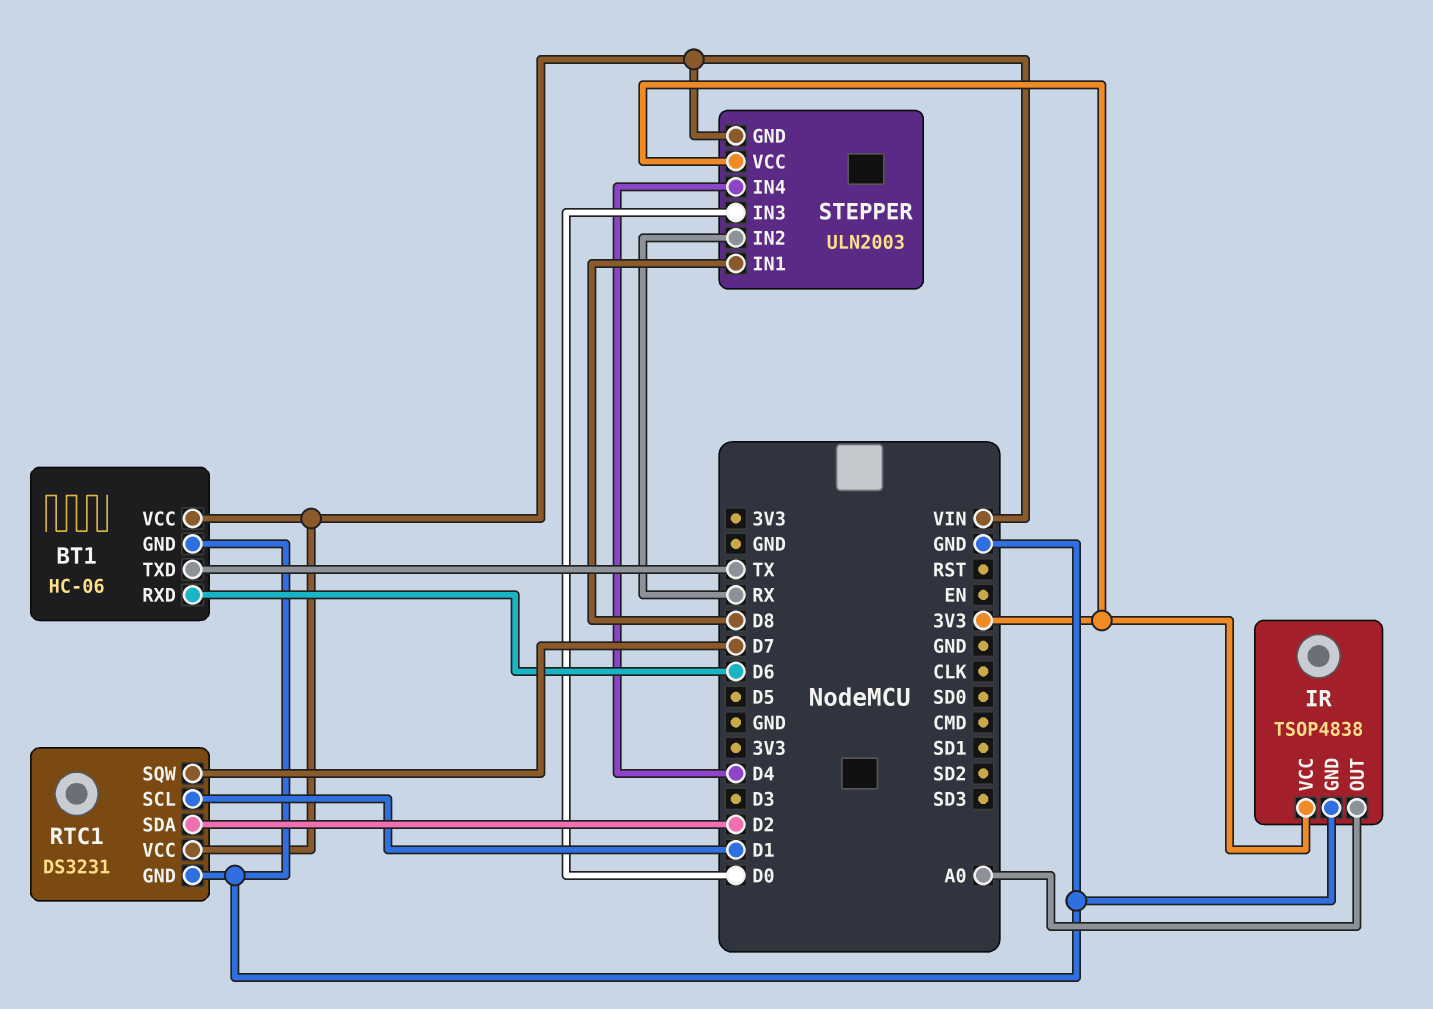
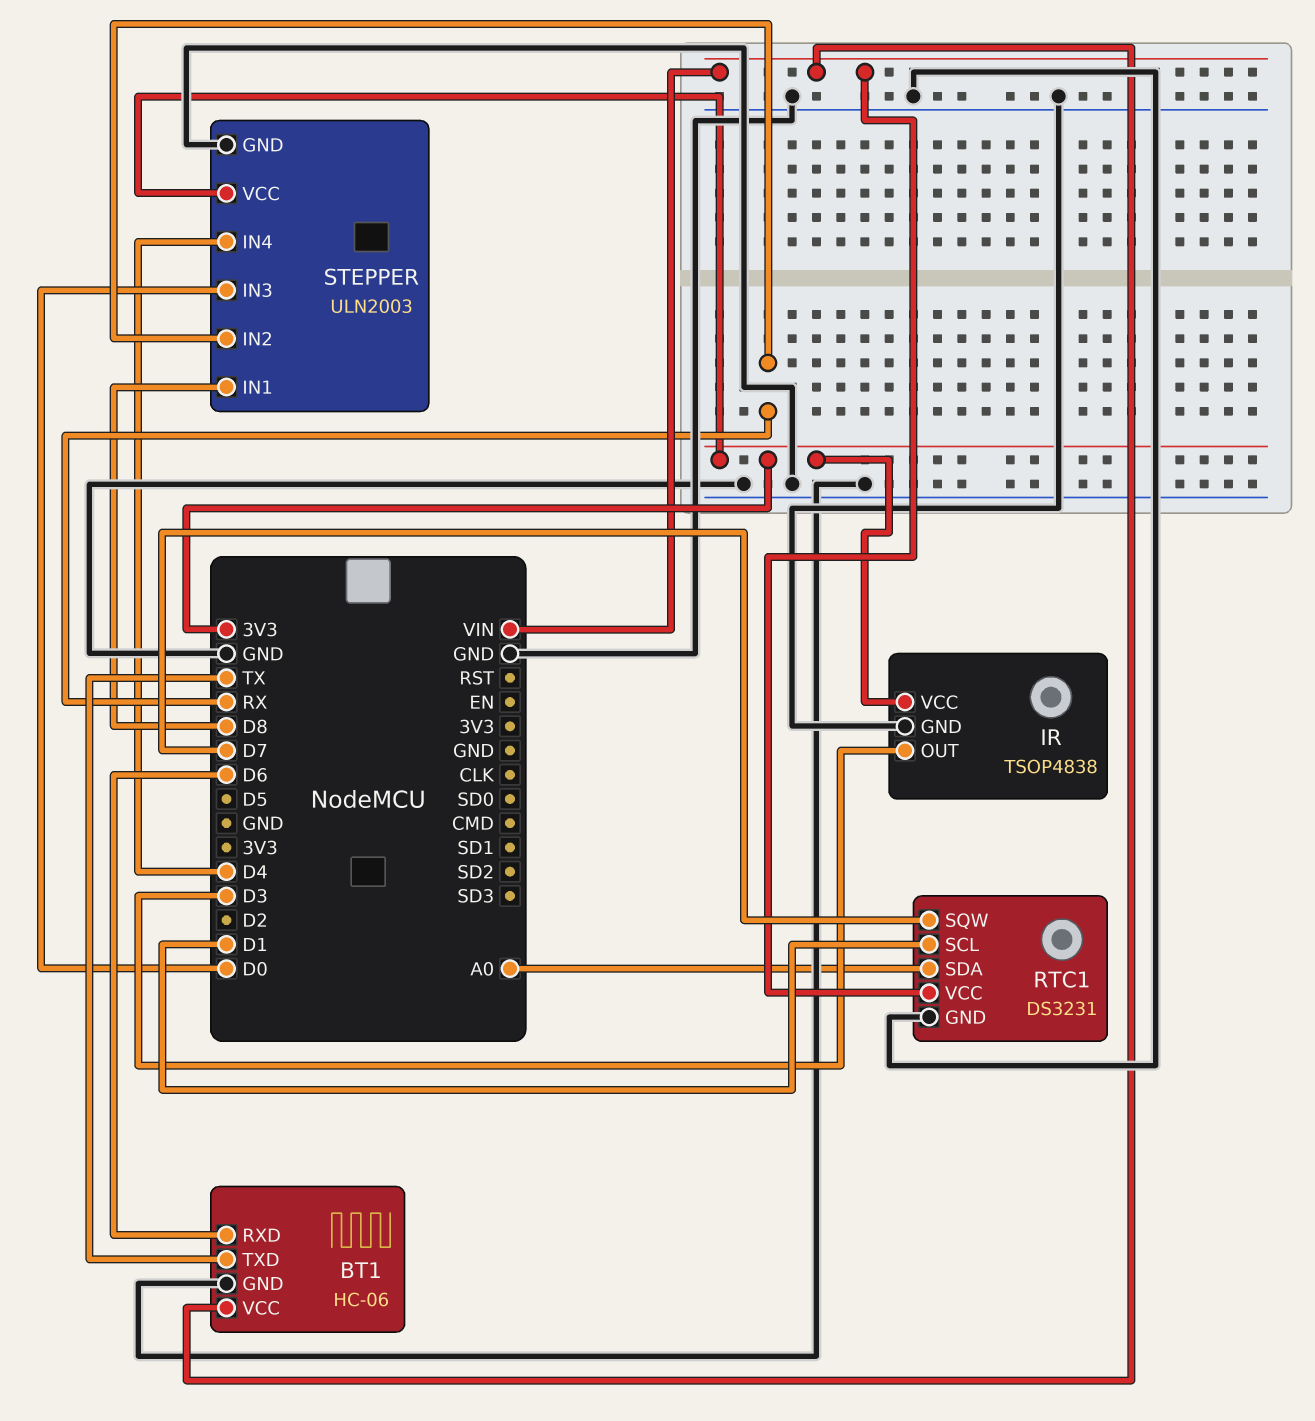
IR pin OUT: A0 -> D3
RTC1 pin SDA: D2 -> A0
STEPPER pin GND: VIN -> GND

